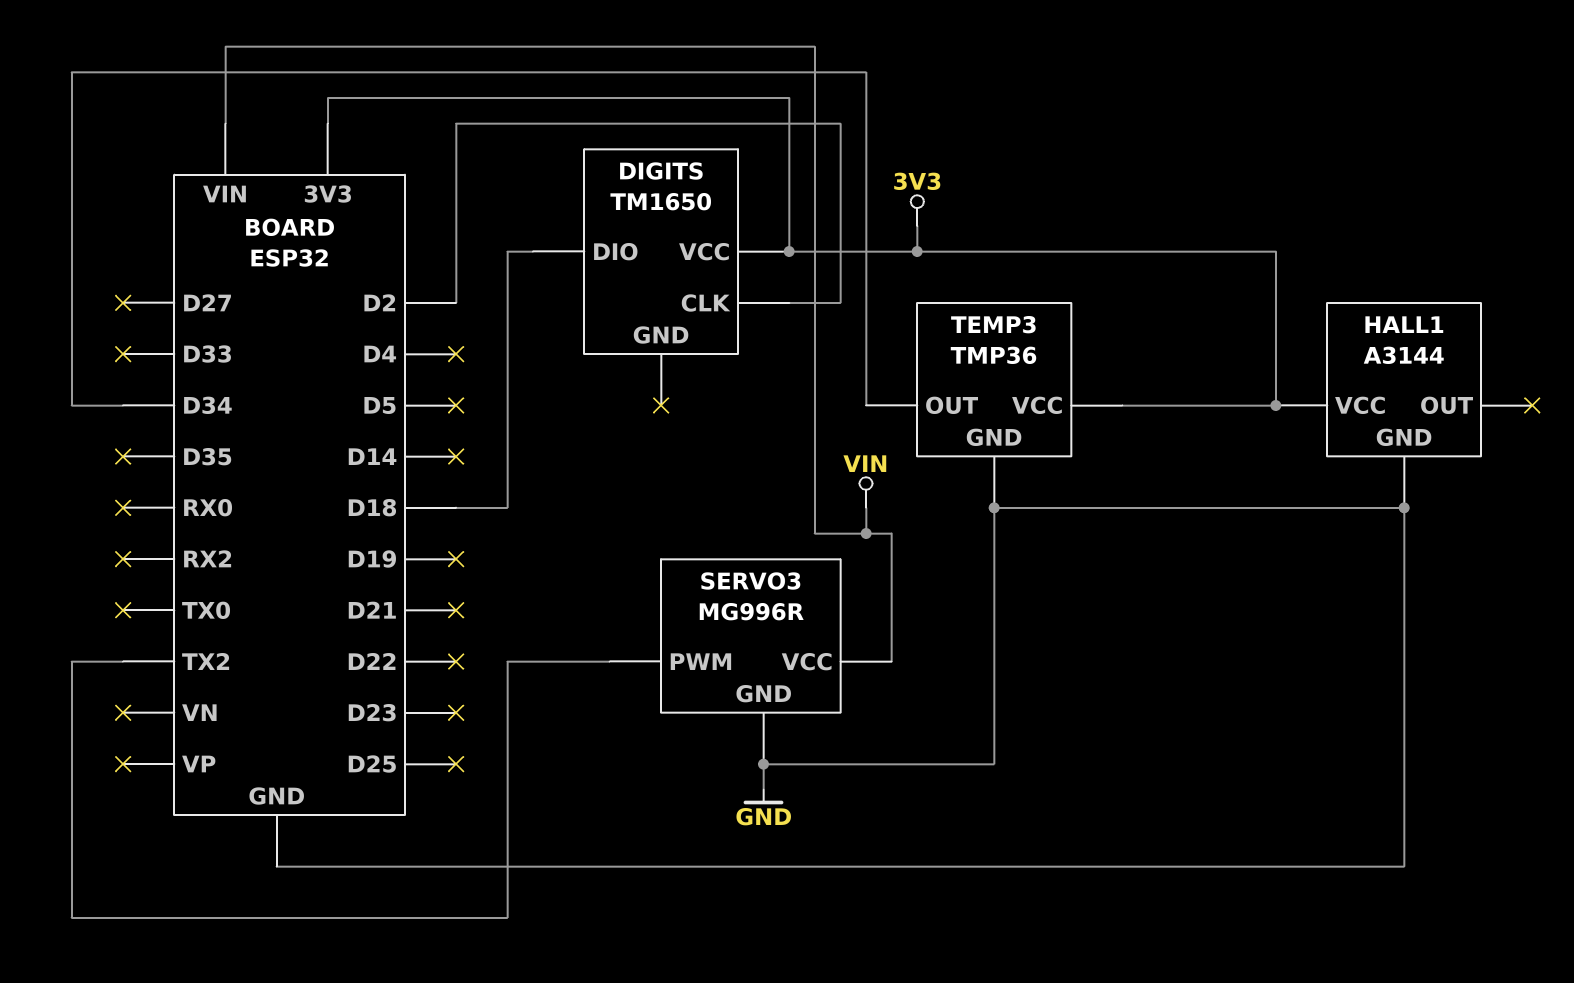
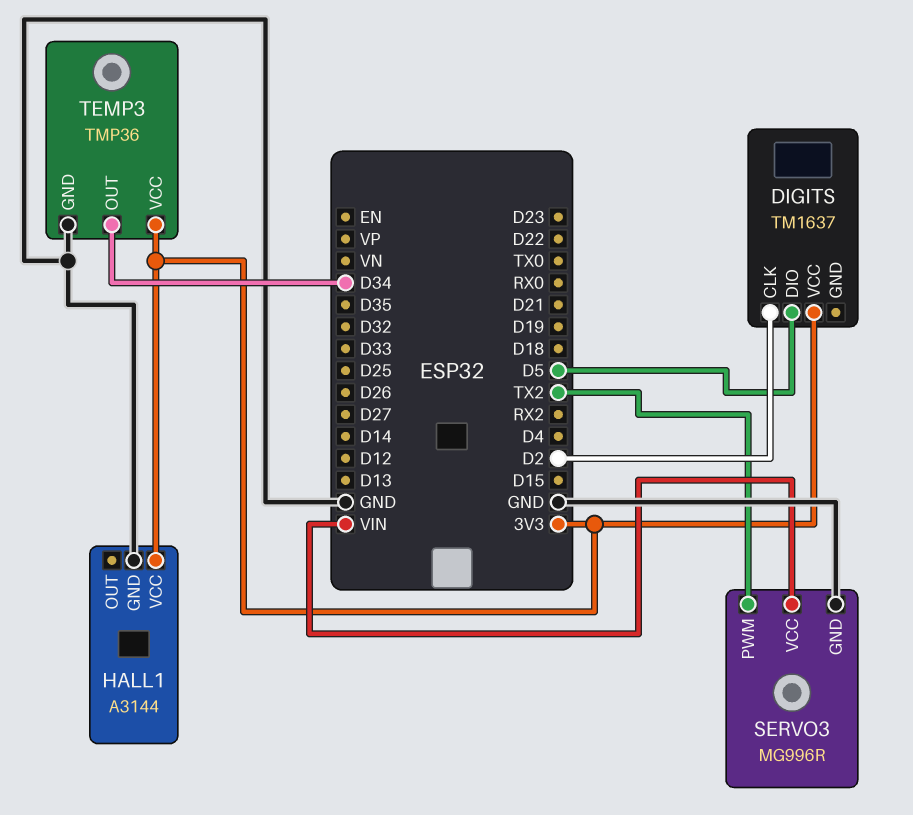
DIGITS: TM1650 -> TM1637
DIGITS pin DIO: D18 -> D5

